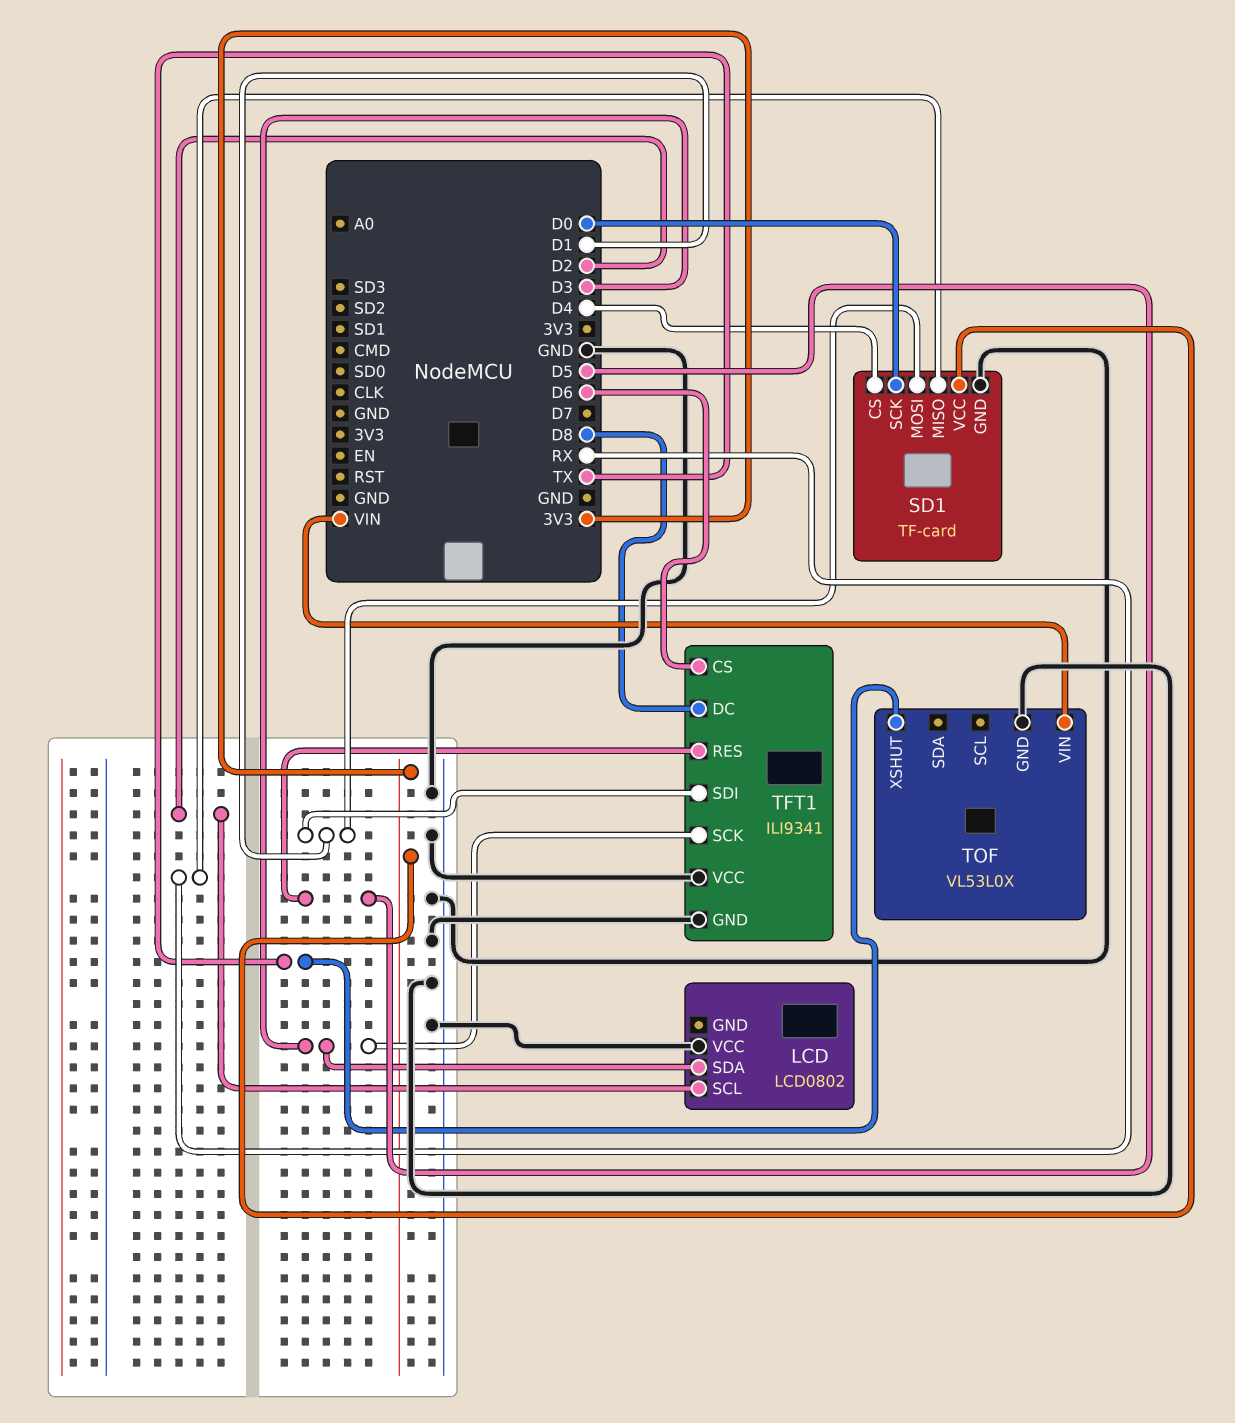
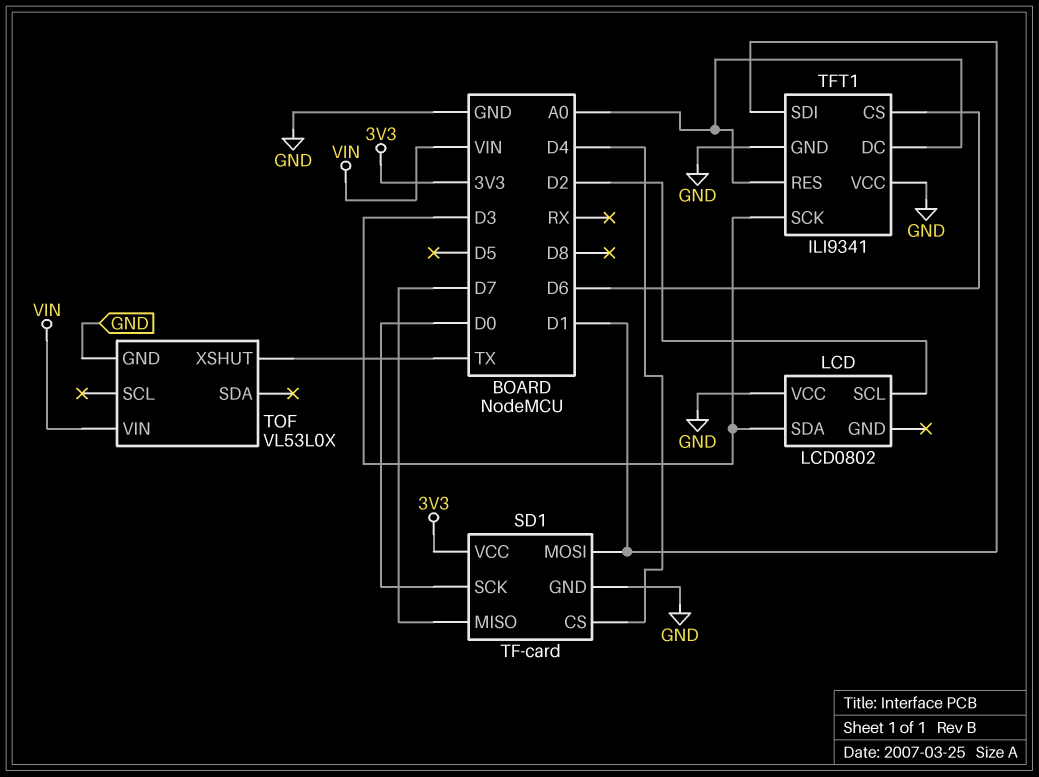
SD1 pin MISO: RX -> D7
TFT1 pin DC: D8 -> A0
TFT1 pin RES: D5 -> A0

